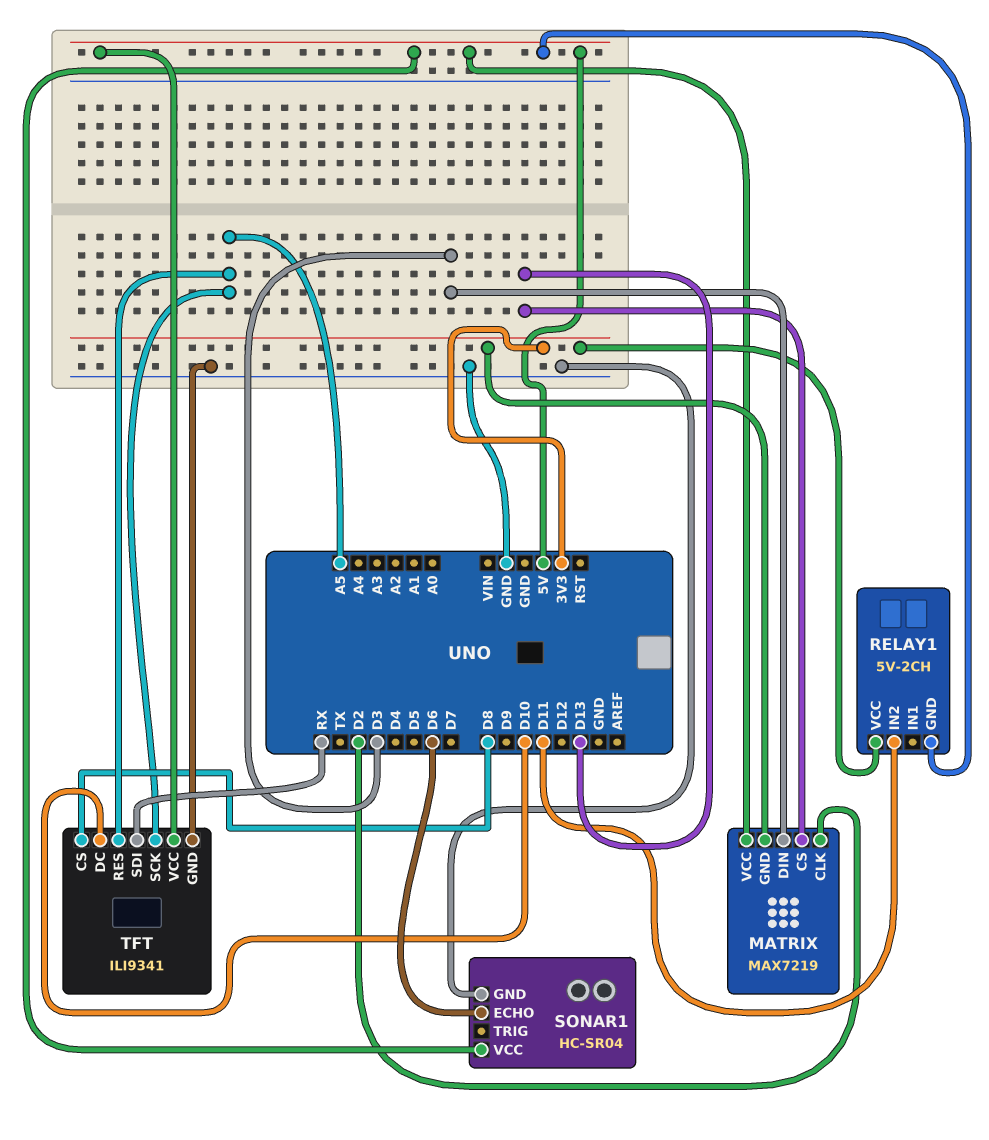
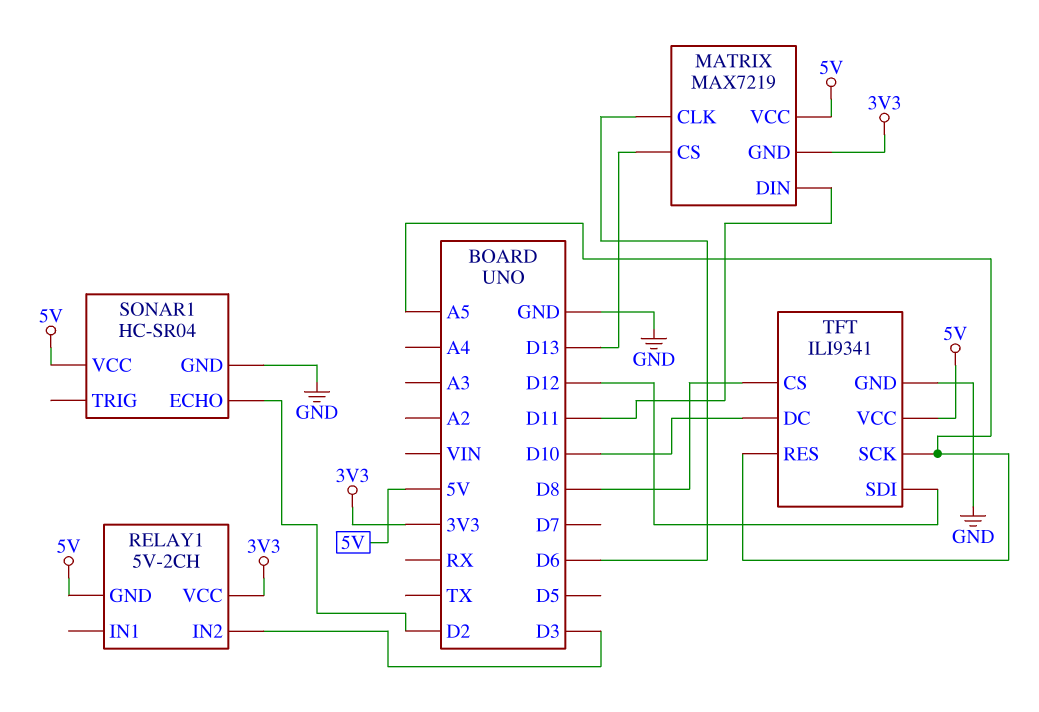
MATRIX pin CLK: D2 -> D6
MATRIX pin DIN: D3 -> D11
RELAY1 pin IN2: D11 -> D3
SONAR1 pin ECHO: D6 -> D2
TFT pin SDI: RX -> D12

